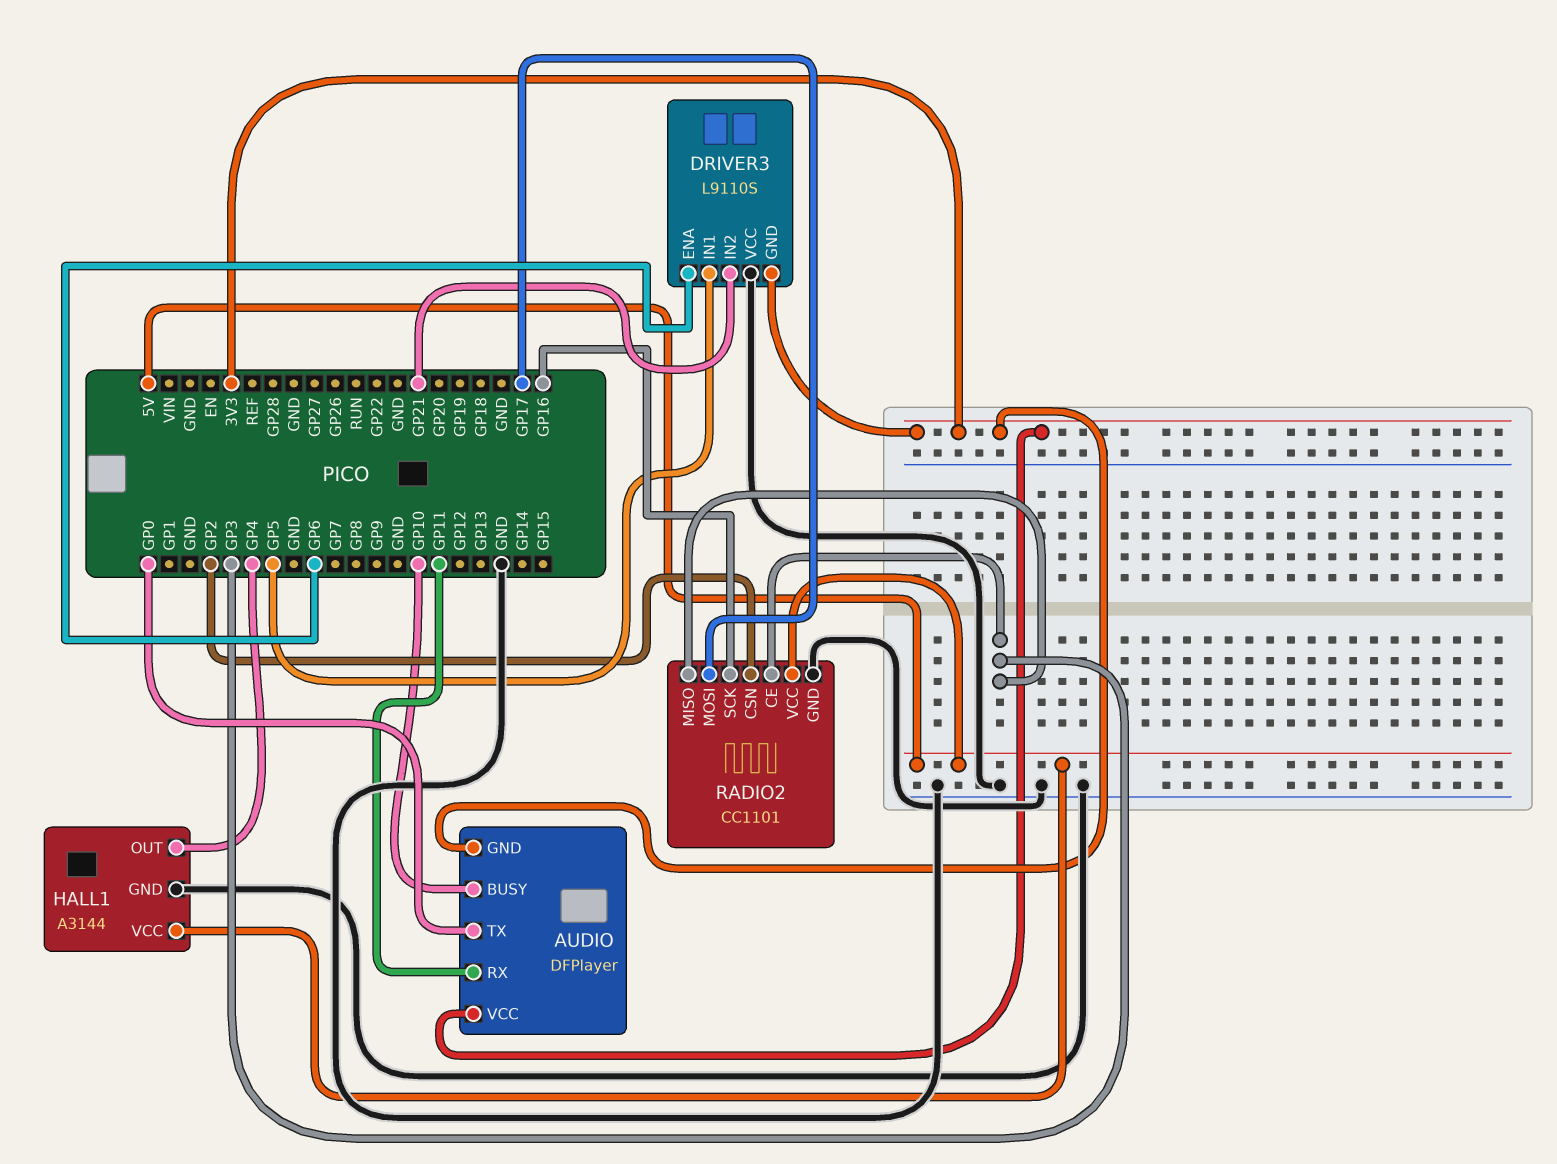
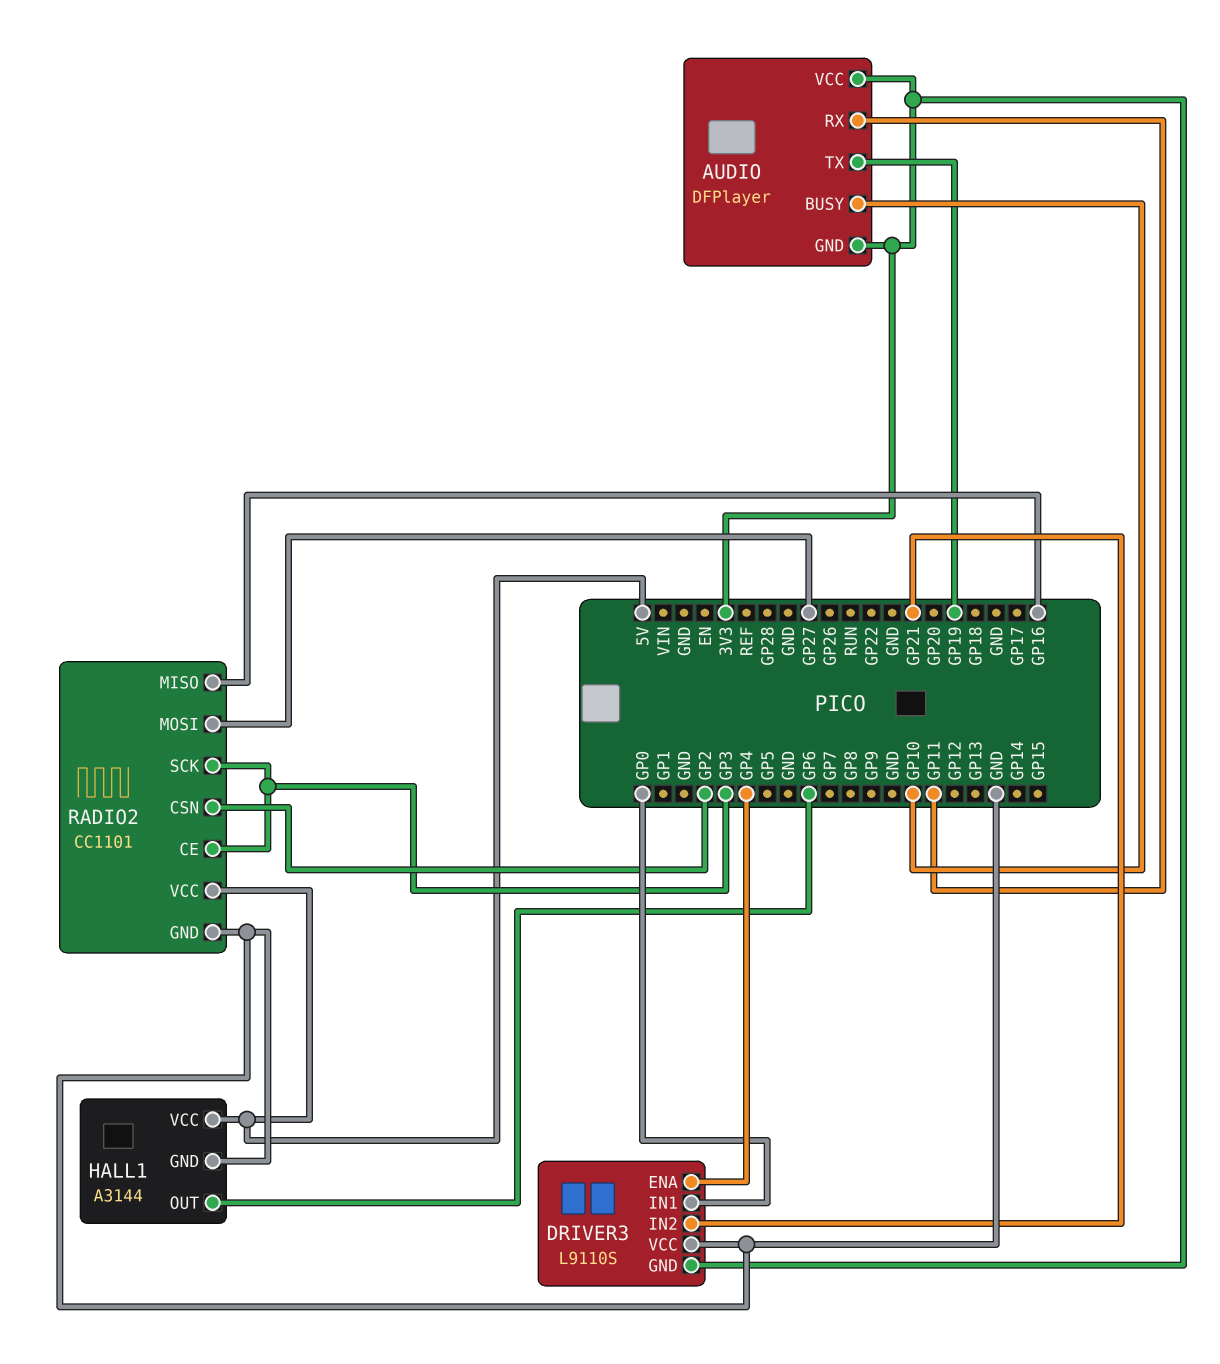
AUDIO pin TX: GP0 -> GP19
DRIVER3 pin ENA: GP6 -> GP4
DRIVER3 pin IN1: GP5 -> GP0
HALL1 pin OUT: GP4 -> GP6
RADIO2 pin MISO: GP3 -> GP16
RADIO2 pin MOSI: GP17 -> GP27
RADIO2 pin SCK: GP16 -> GP3

